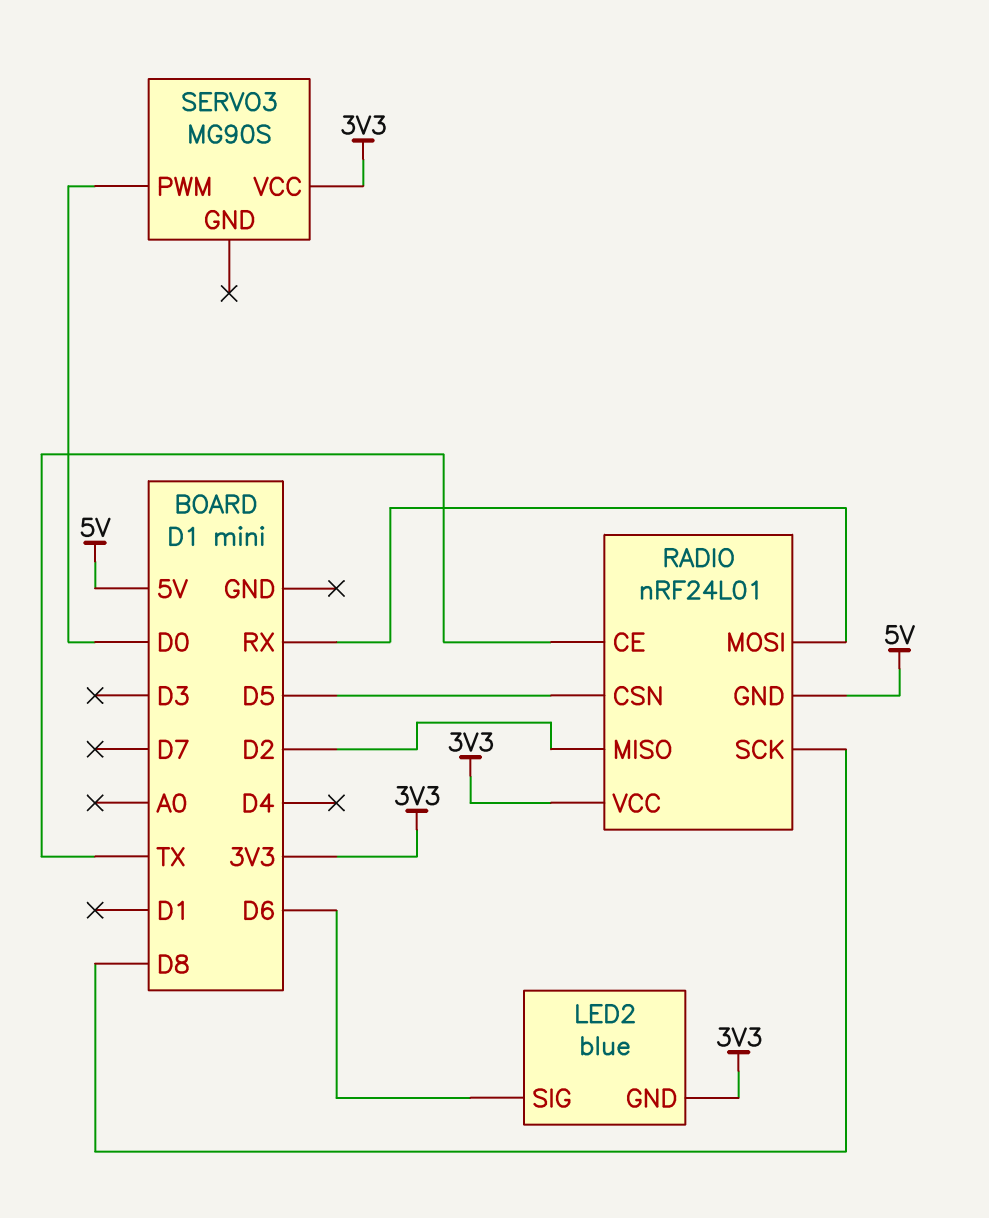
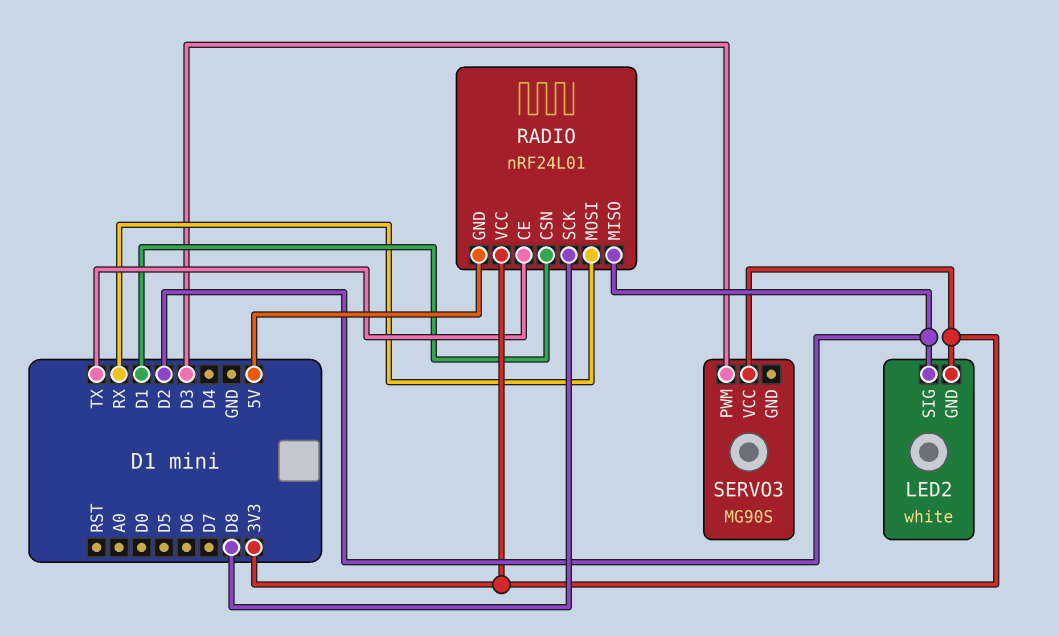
LED2: blue -> white
LED2 pin SIG: D6 -> D2
RADIO pin CSN: D5 -> D1
SERVO3 pin PWM: D0 -> D3

